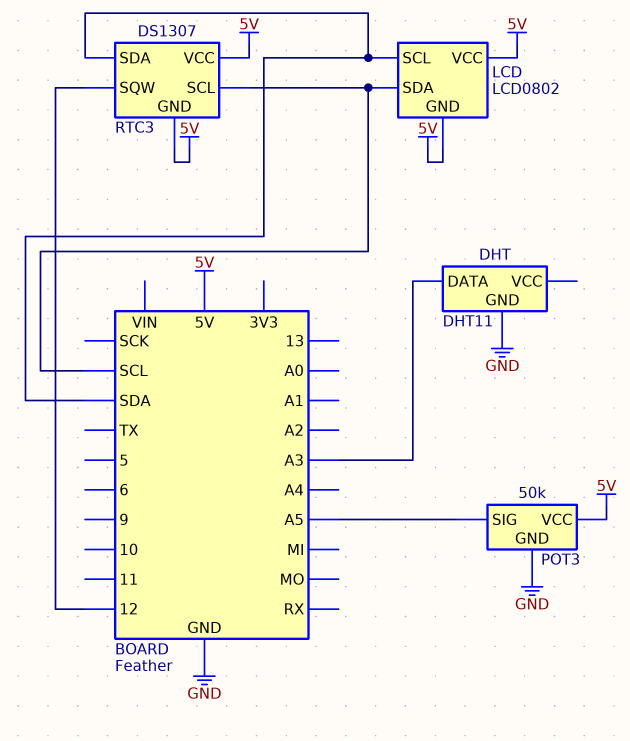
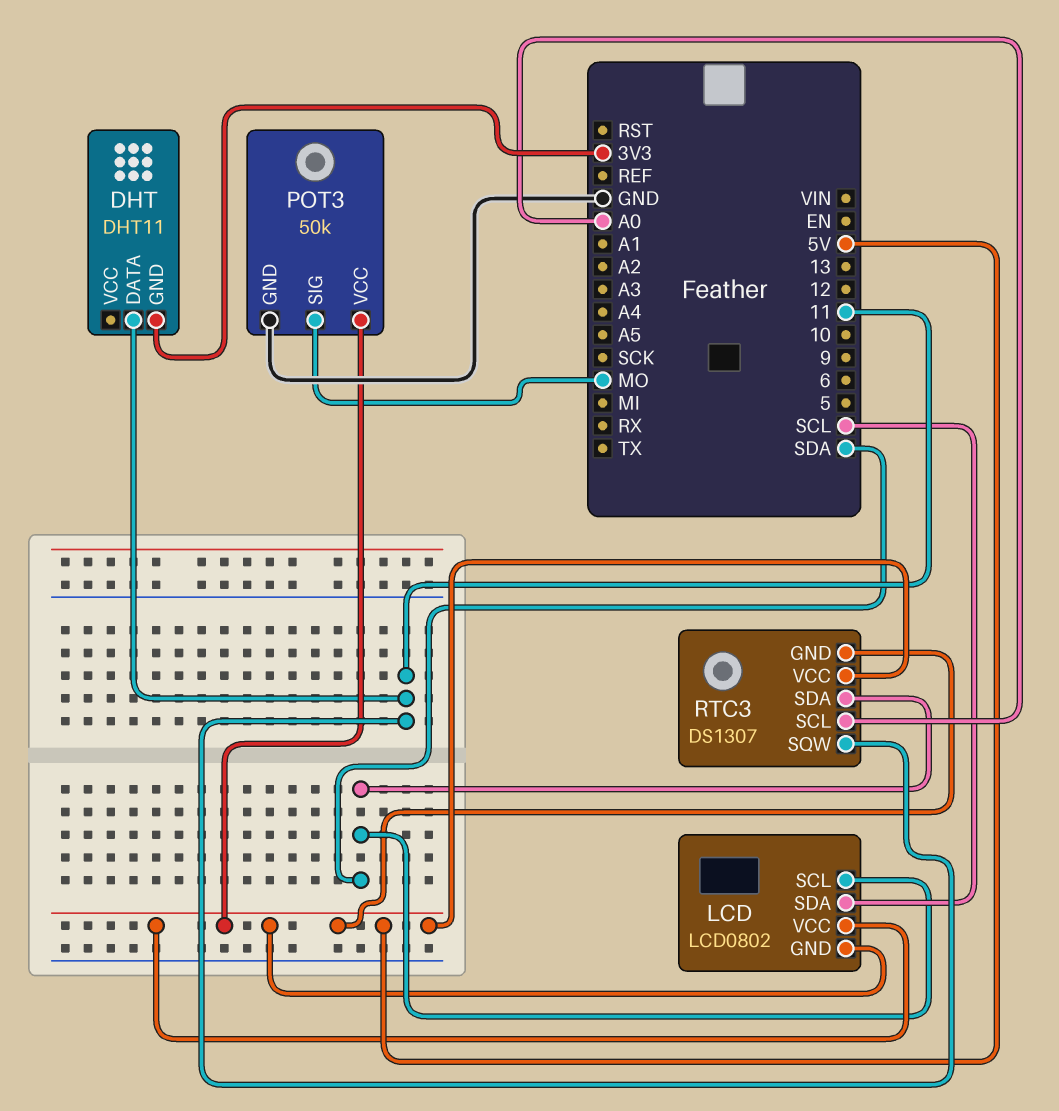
DHT pin DATA: A3 -> 11
DHT pin GND: GND -> 3V3
POT3 pin SIG: A5 -> MO
RTC3 pin SCL: SCL -> A0
RTC3 pin SQW: 12 -> 11

